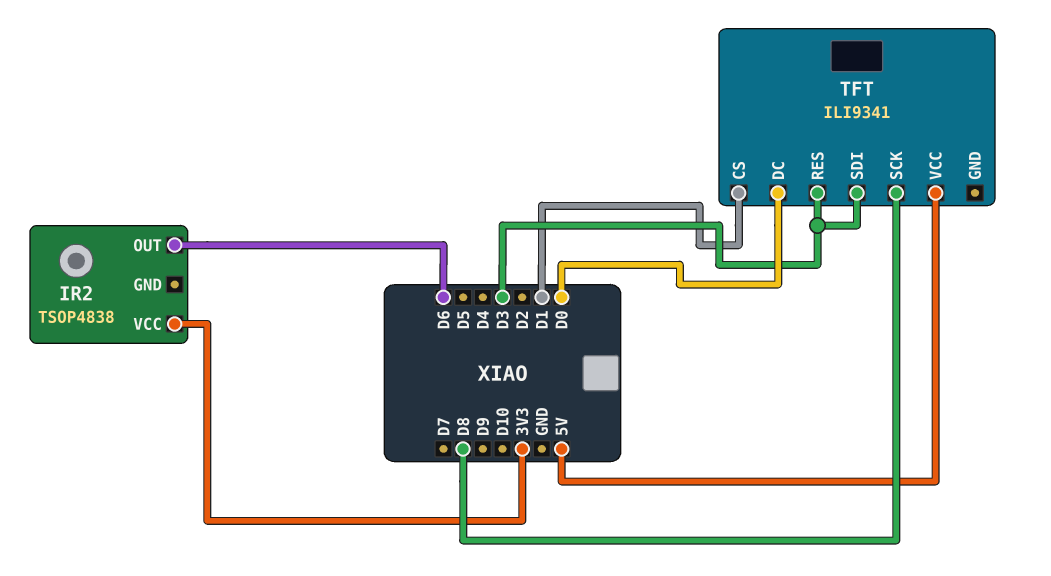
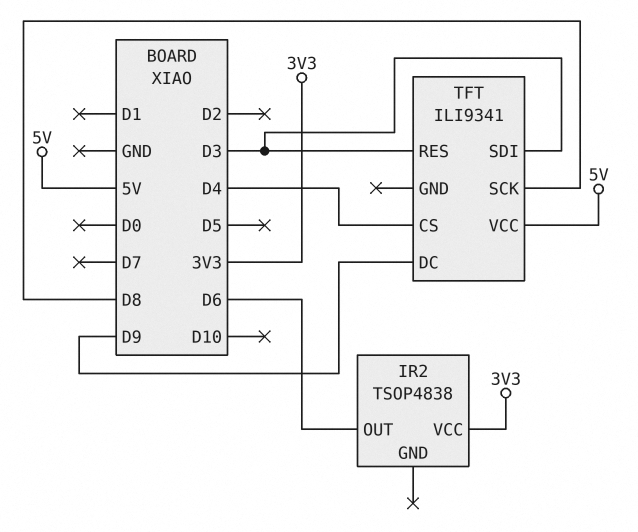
TFT pin CS: D1 -> D4
TFT pin DC: D0 -> D9

